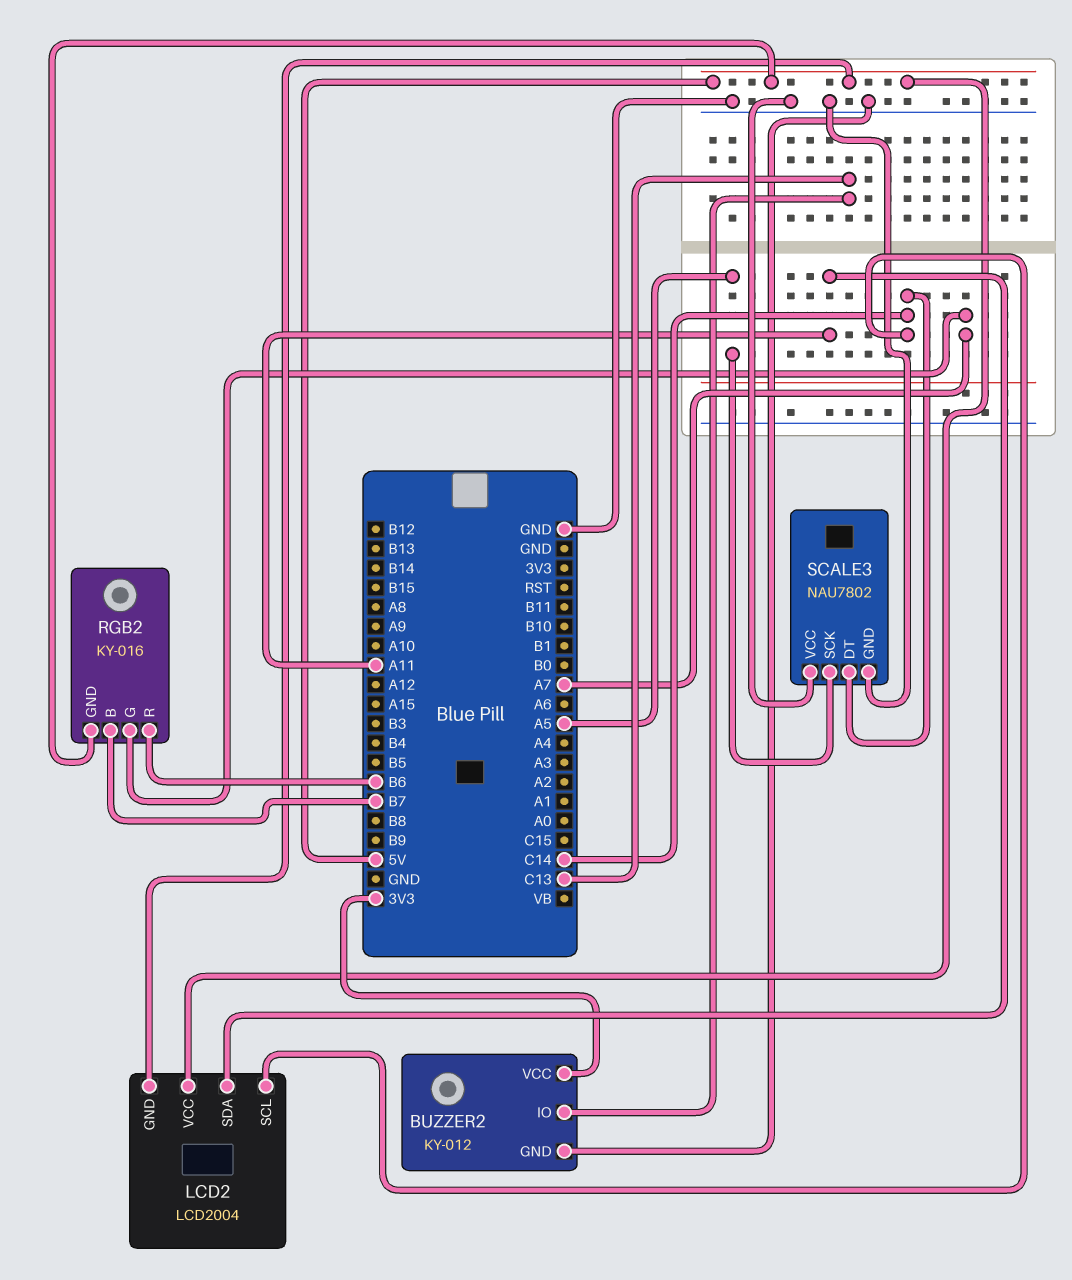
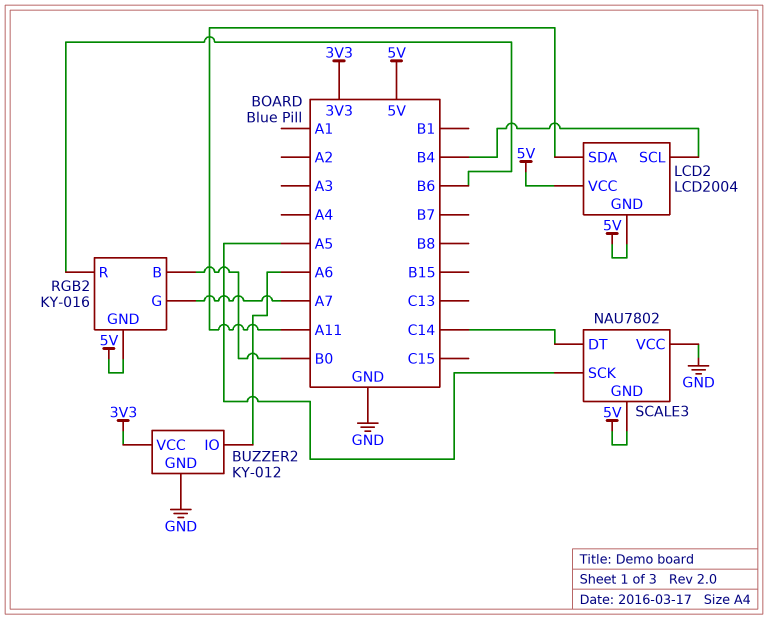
BUZZER2 pin IO: C13 -> A6
LCD2 pin SCL: C14 -> B4
RGB2 pin B: B7 -> B0
SCALE3 pin GND: GND -> 5V

